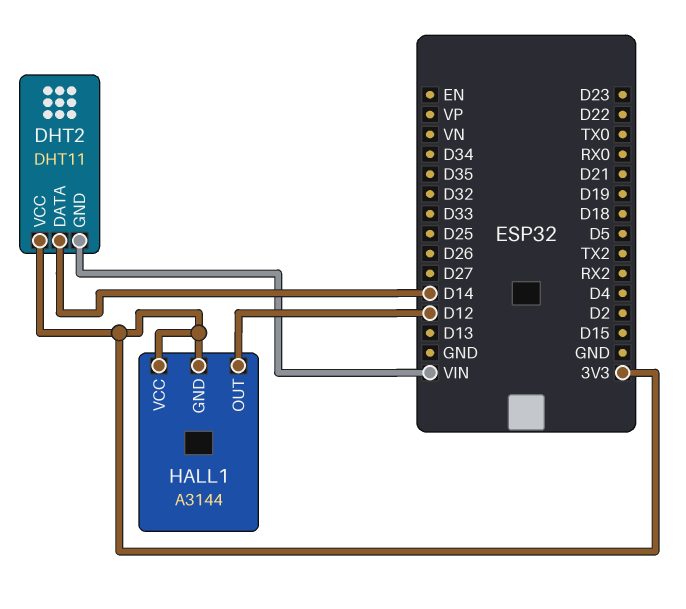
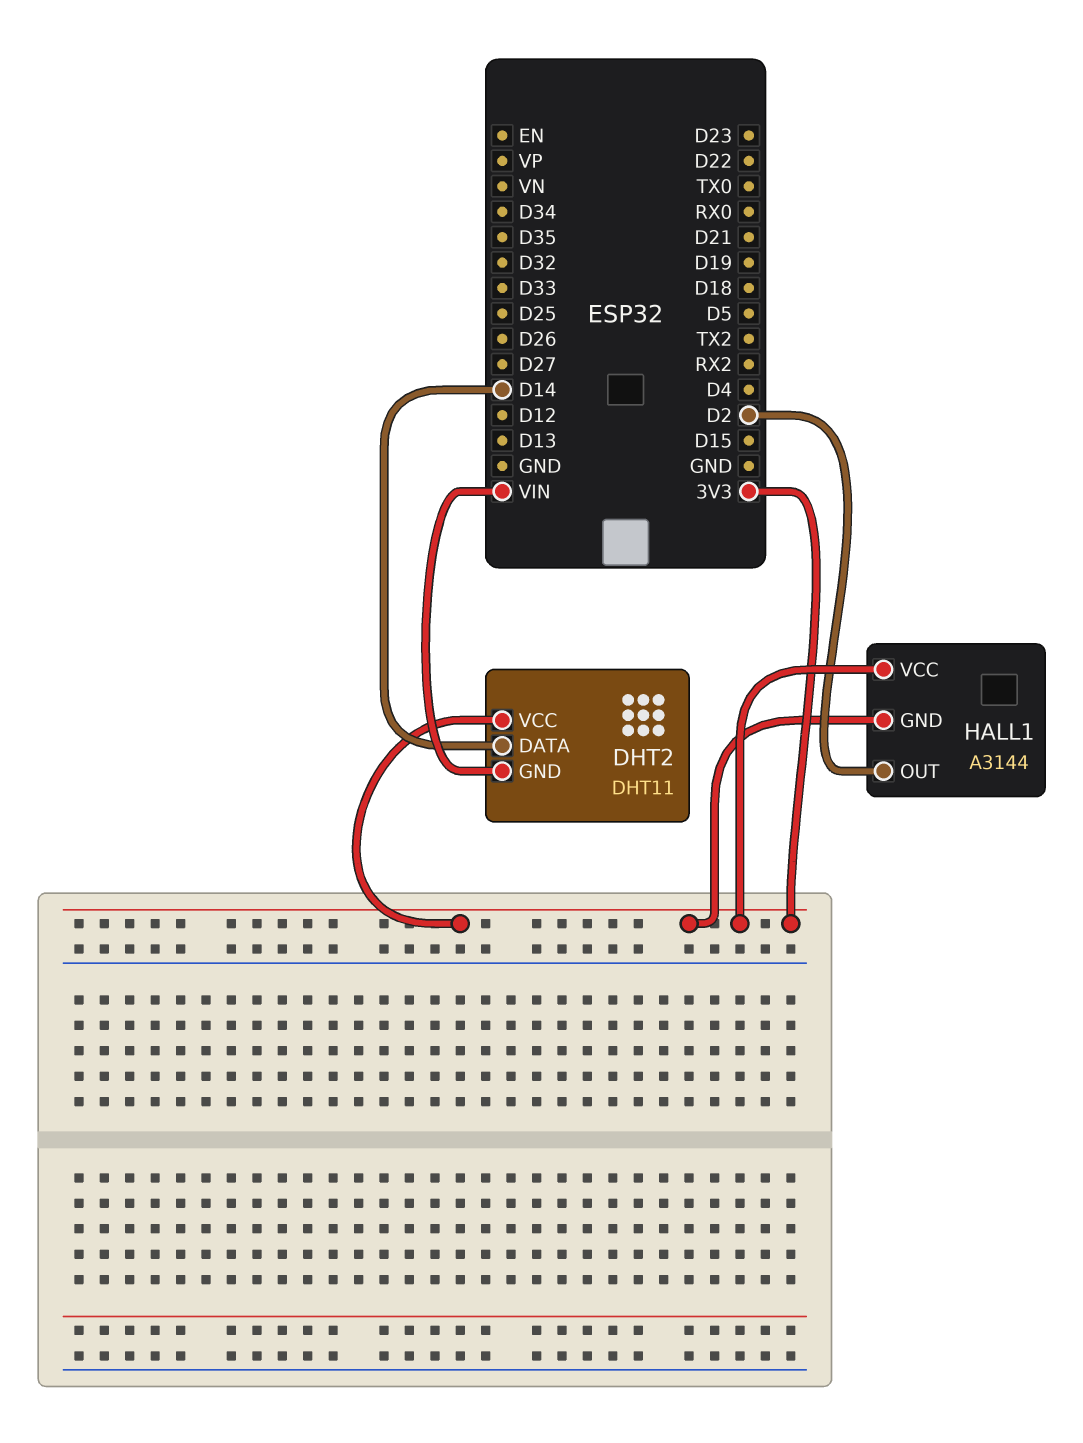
HALL1 pin OUT: D12 -> D2

